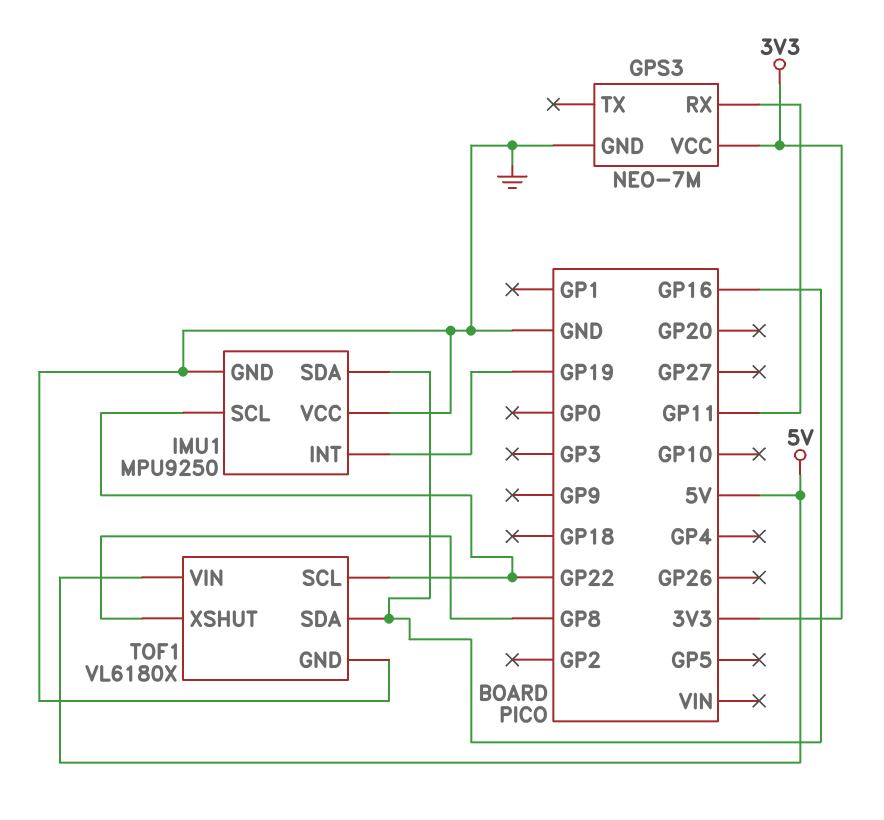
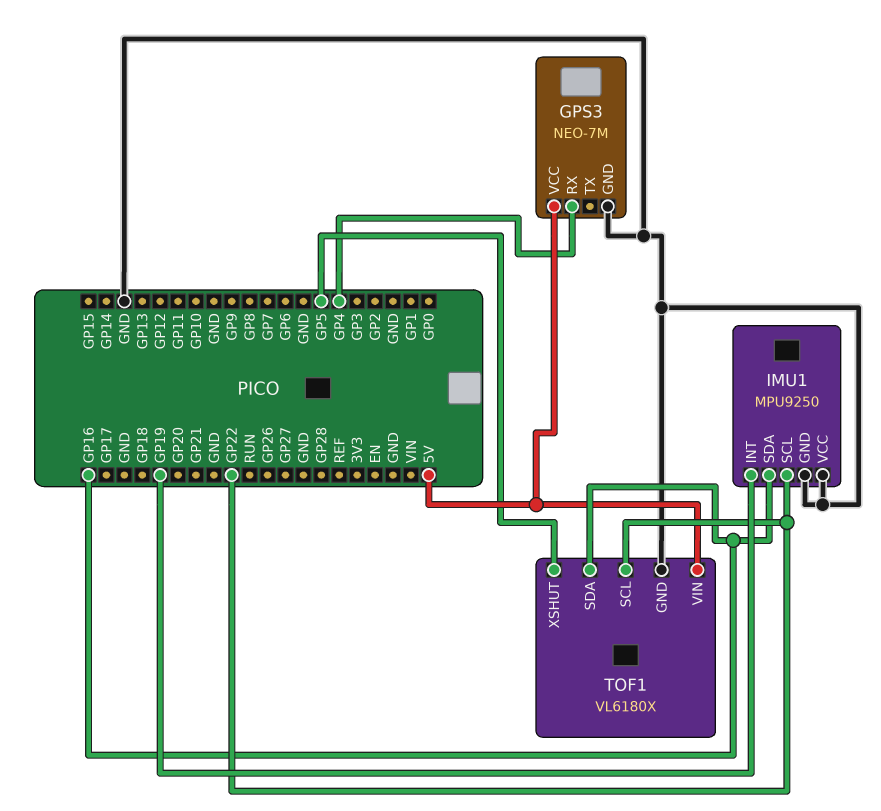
GPS3 pin RX: GP11 -> GP4
GPS3 pin VCC: 3V3 -> 5V
TOF1 pin XSHUT: GP8 -> GP5

